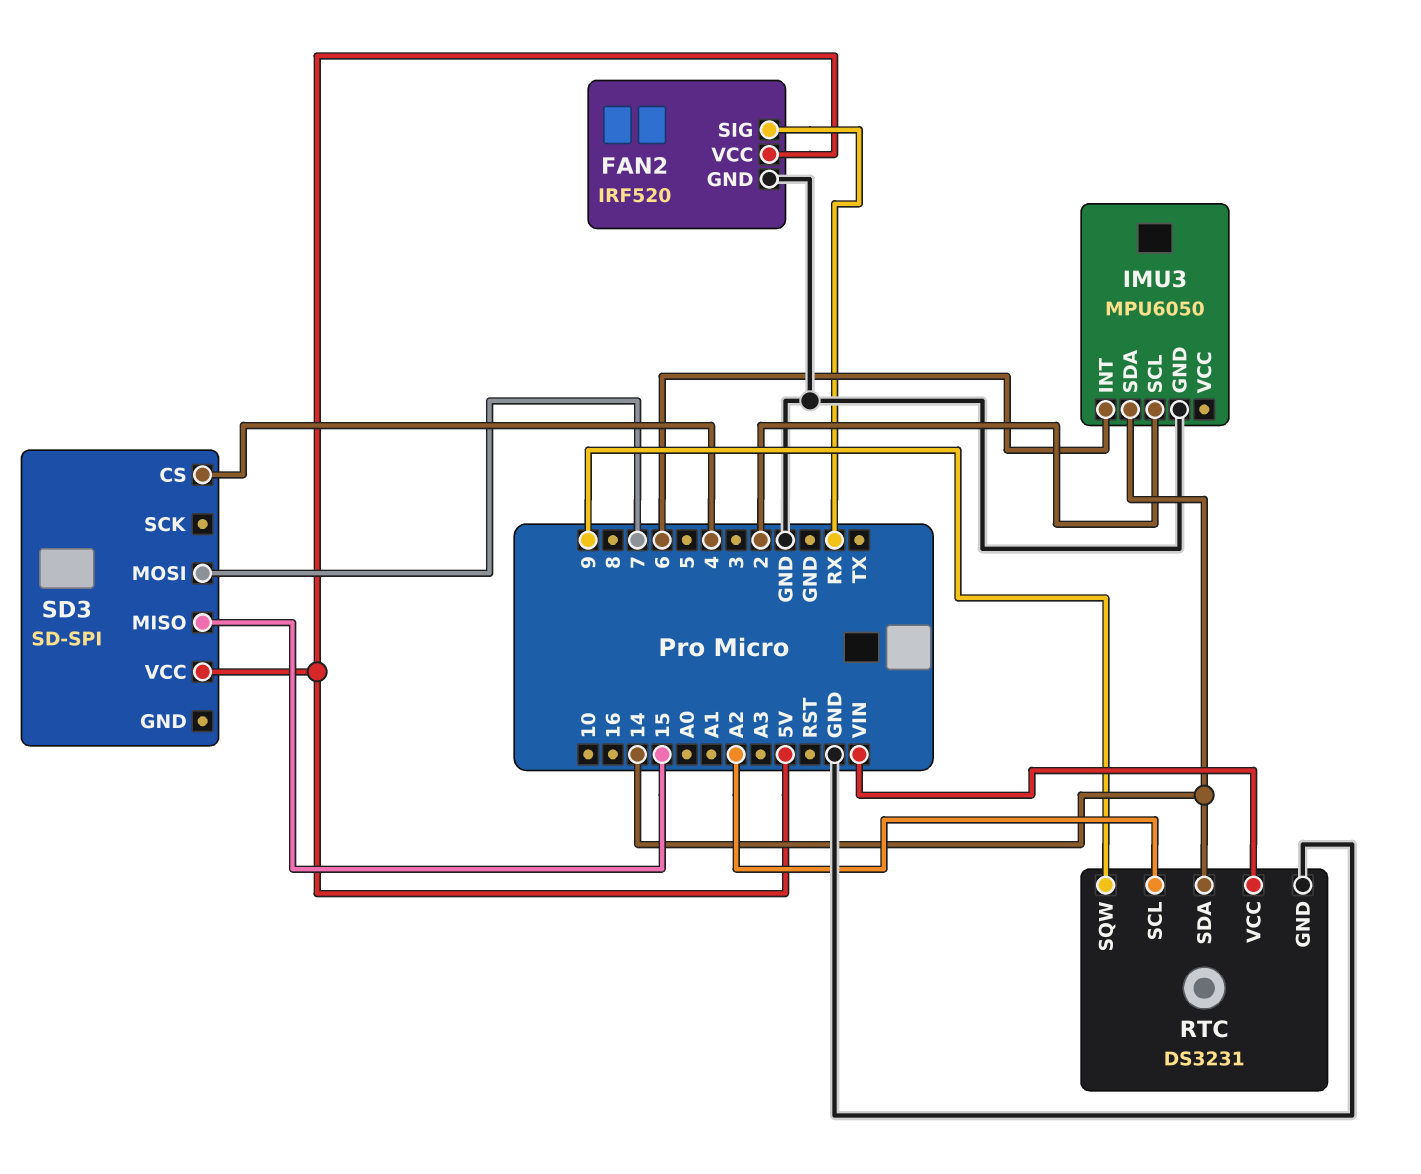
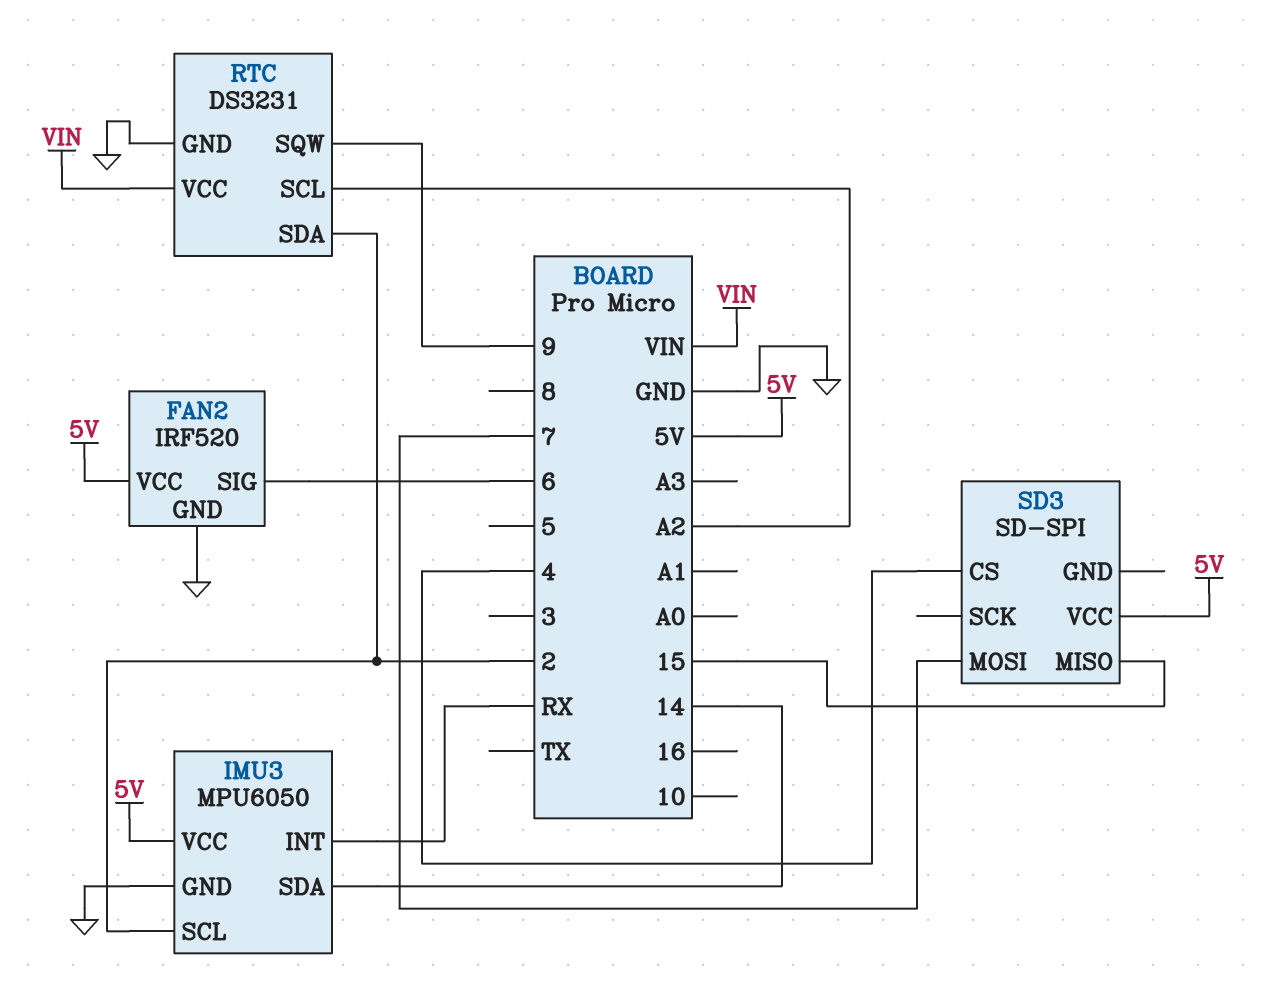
FAN2 pin SIG: RX -> 6
IMU3 pin INT: 6 -> RX
IMU3 pin VCC: none -> 5V
RTC pin SDA: 14 -> 2

